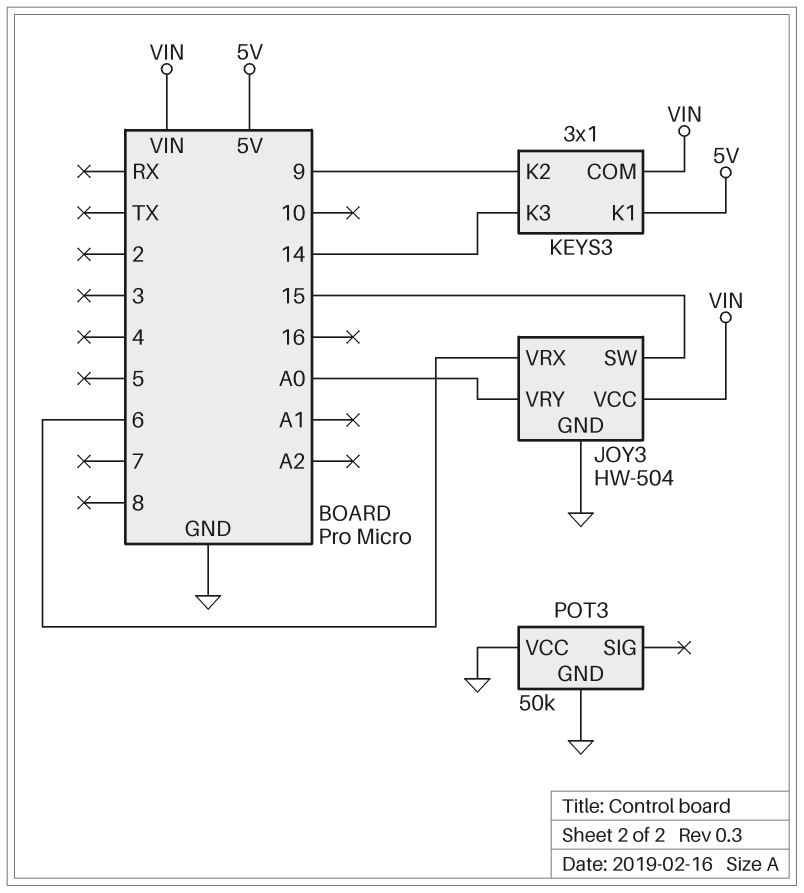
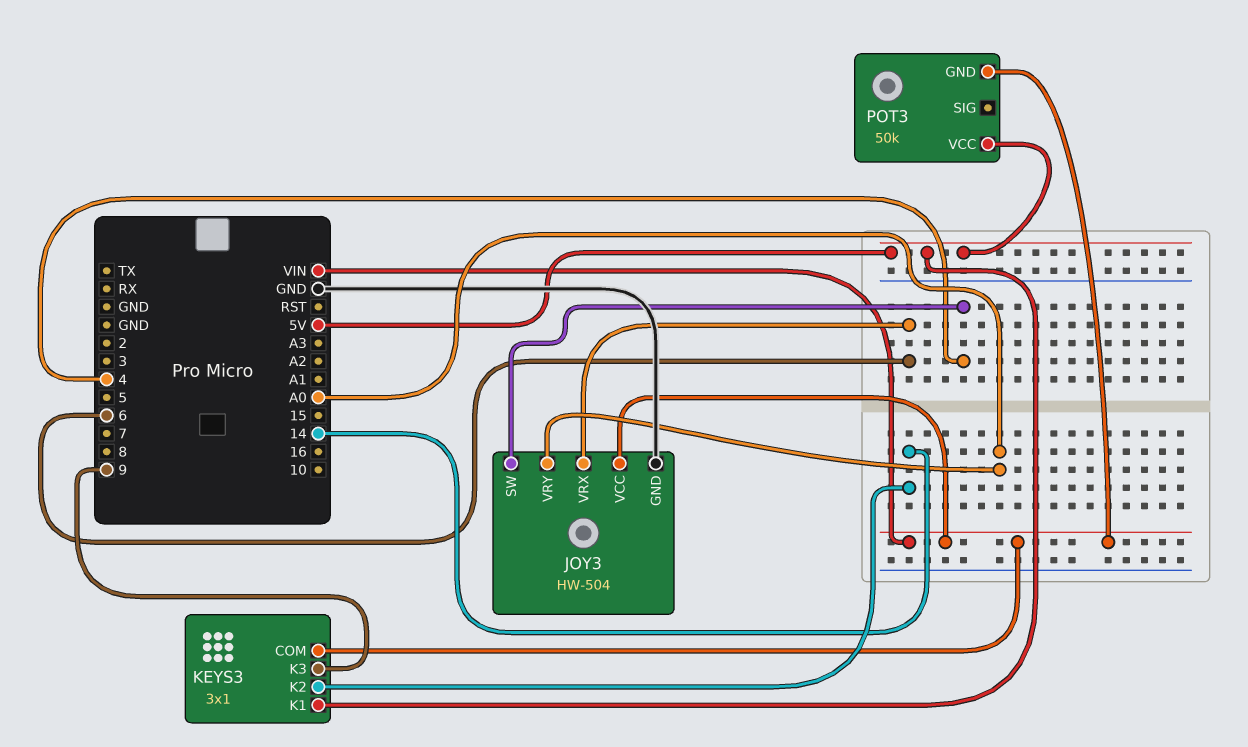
JOY3 pin SW: 15 -> 4
KEYS3 pin K2: 9 -> 14
KEYS3 pin K3: 14 -> 9
POT3 pin GND: GND -> VIN
POT3 pin VCC: GND -> 5V

